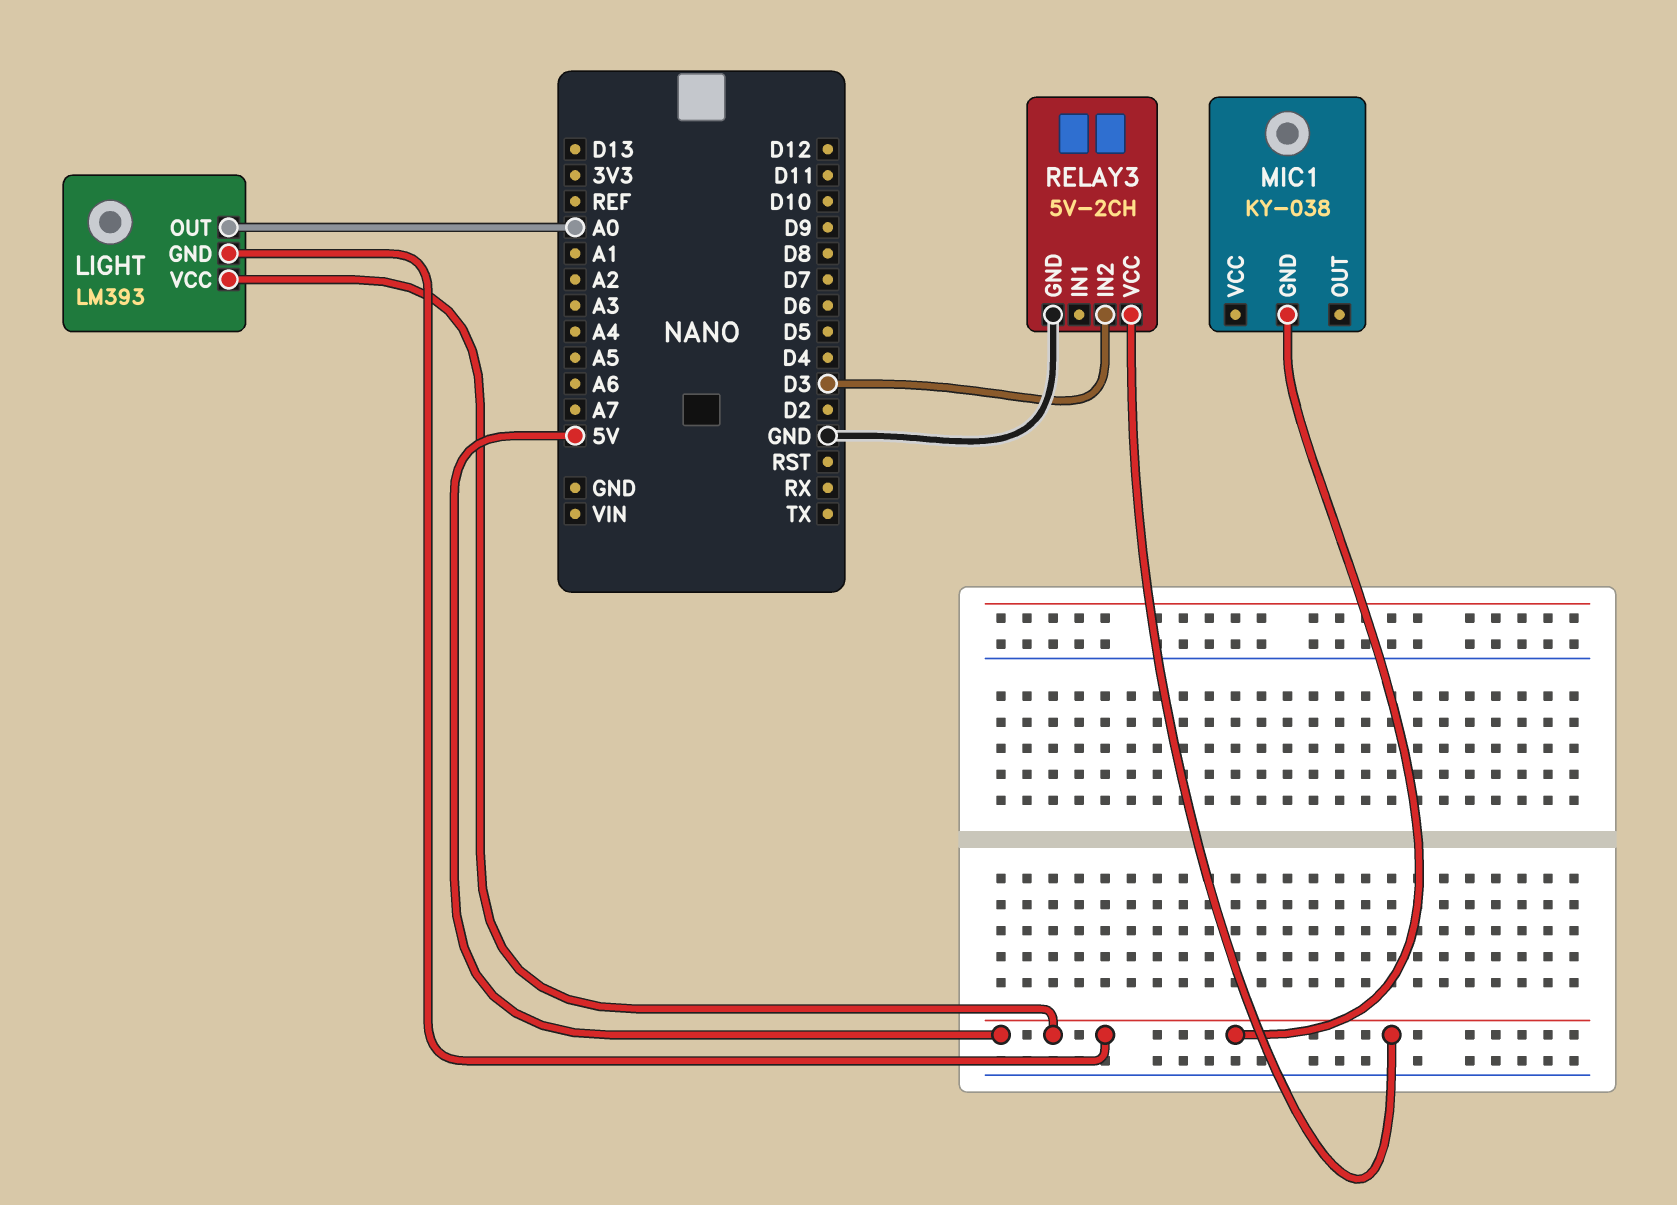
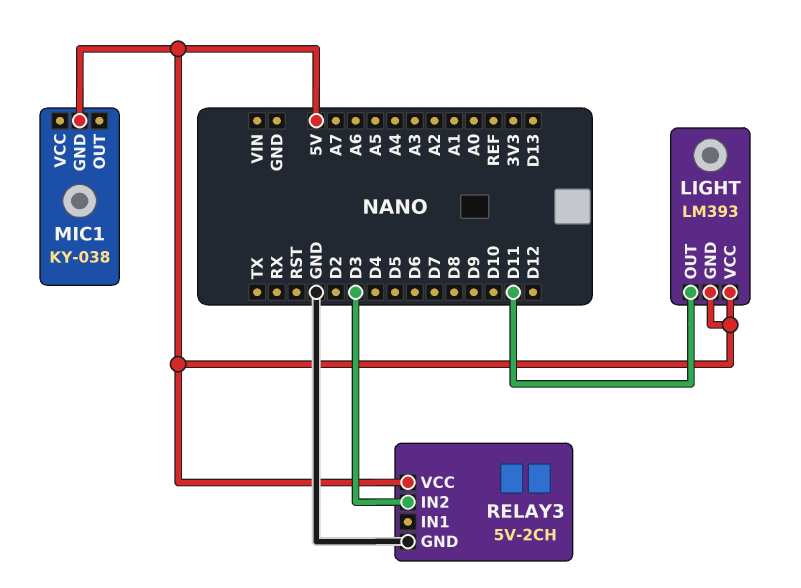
LIGHT pin OUT: A0 -> D11

